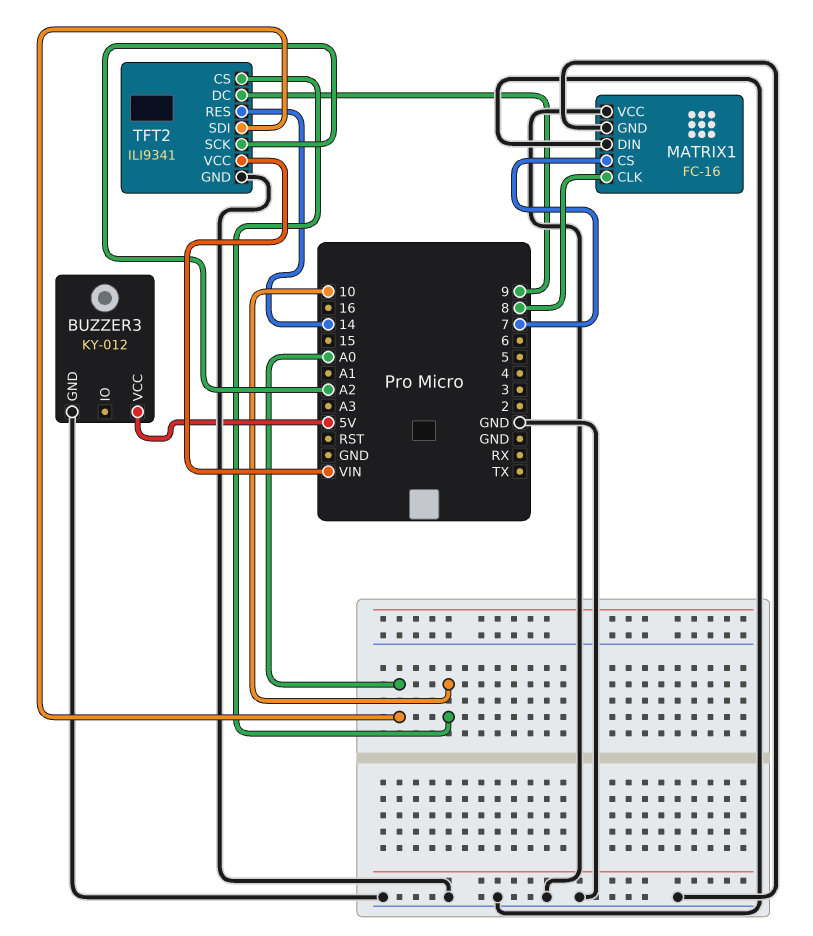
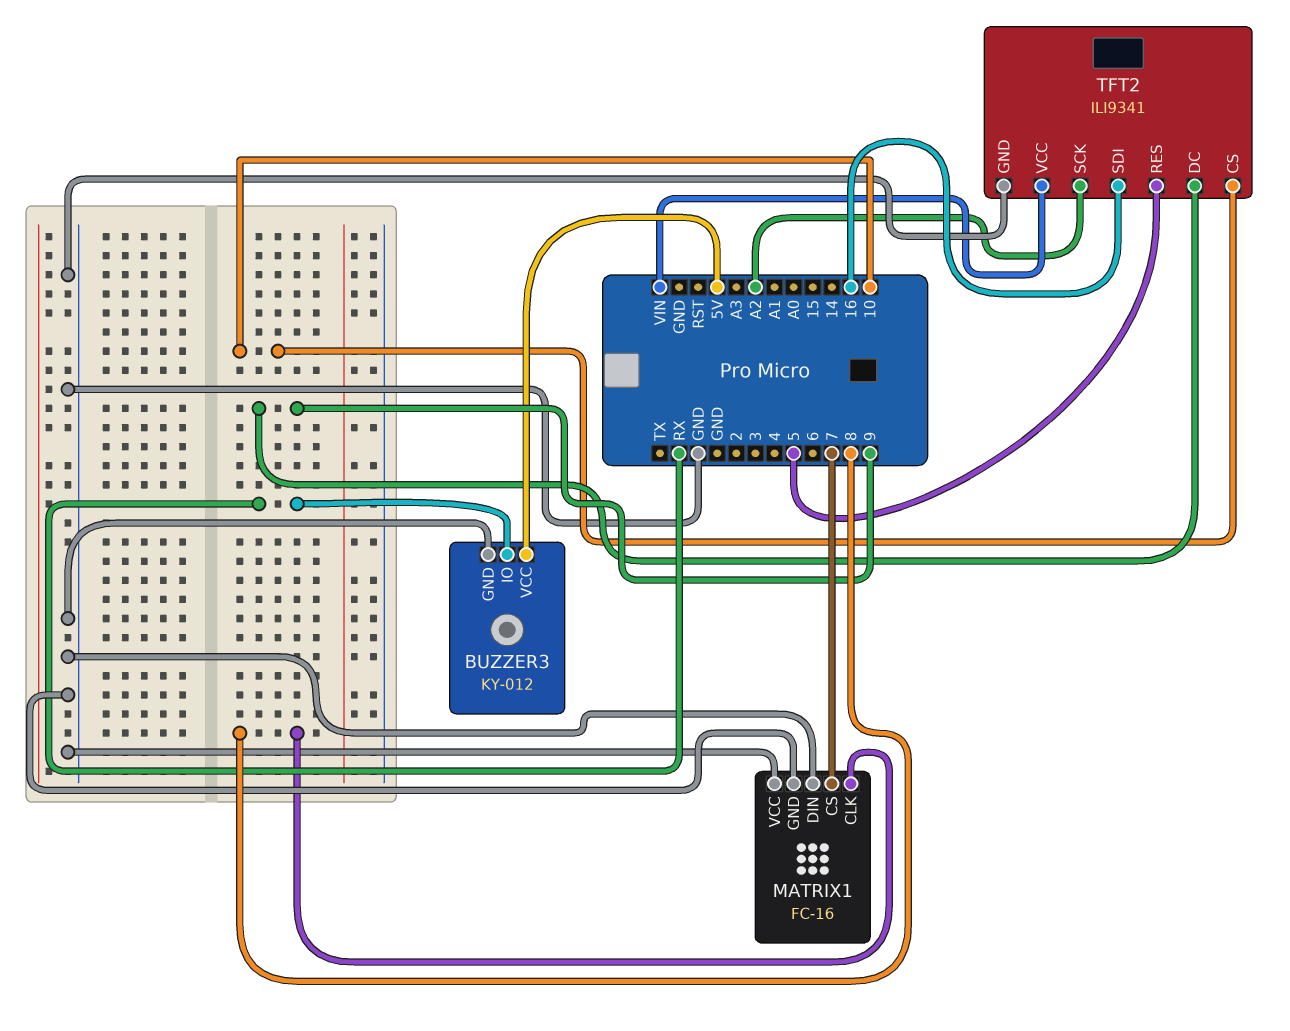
BUZZER3 pin IO: none -> RX
TFT2 pin RES: 14 -> 5
TFT2 pin SDI: A0 -> 16

